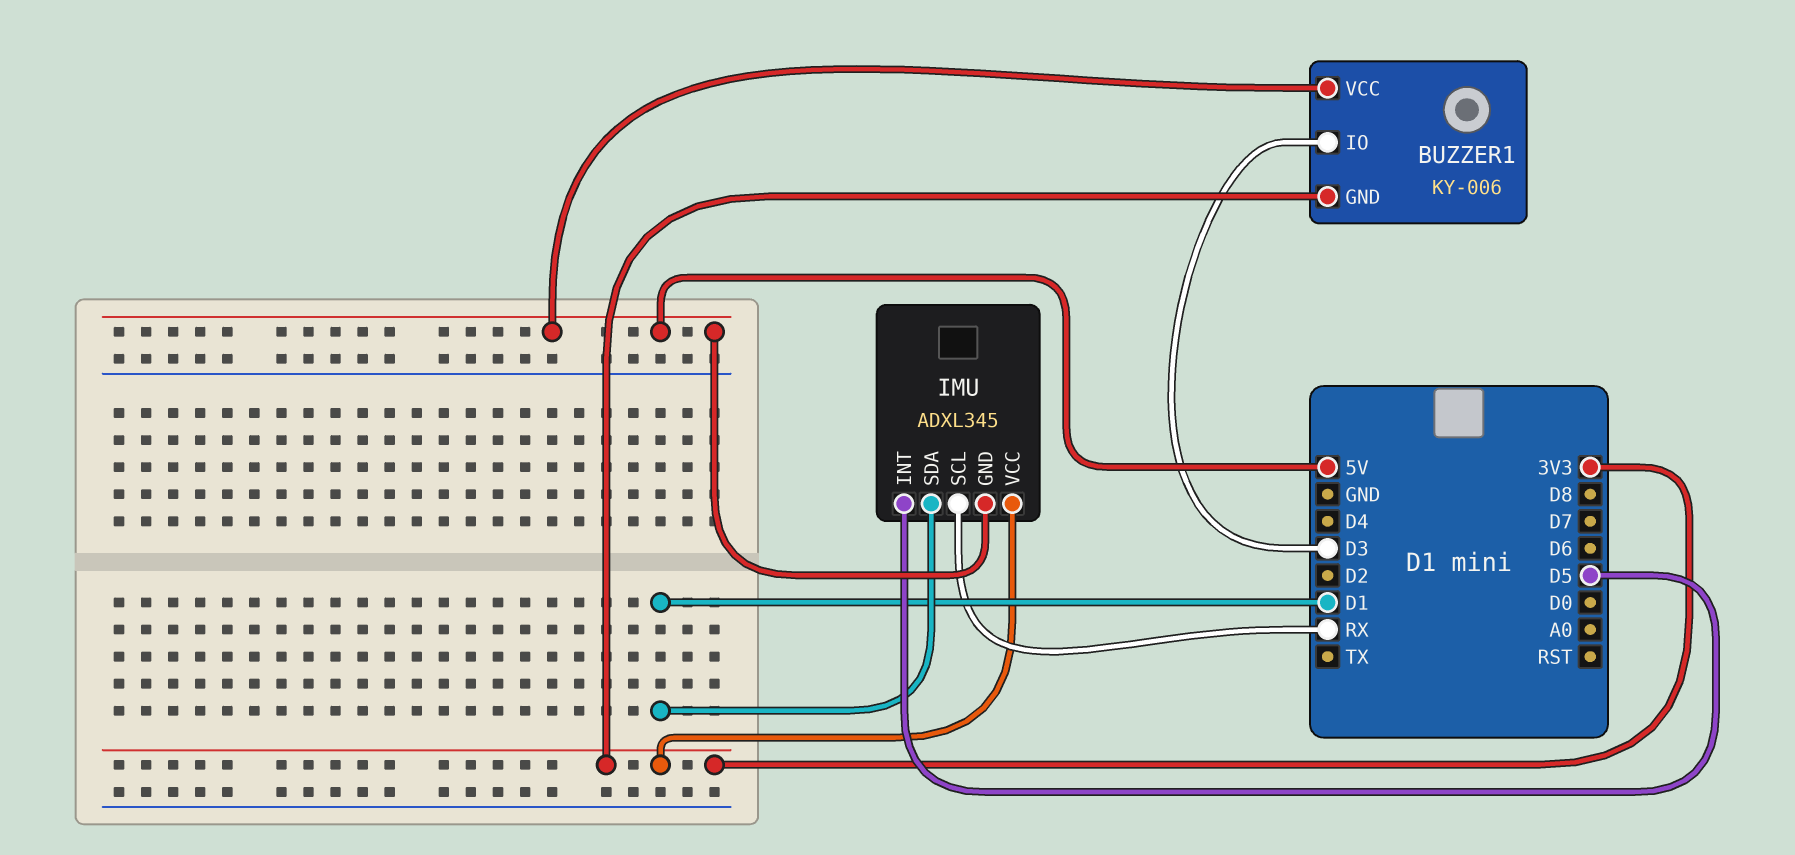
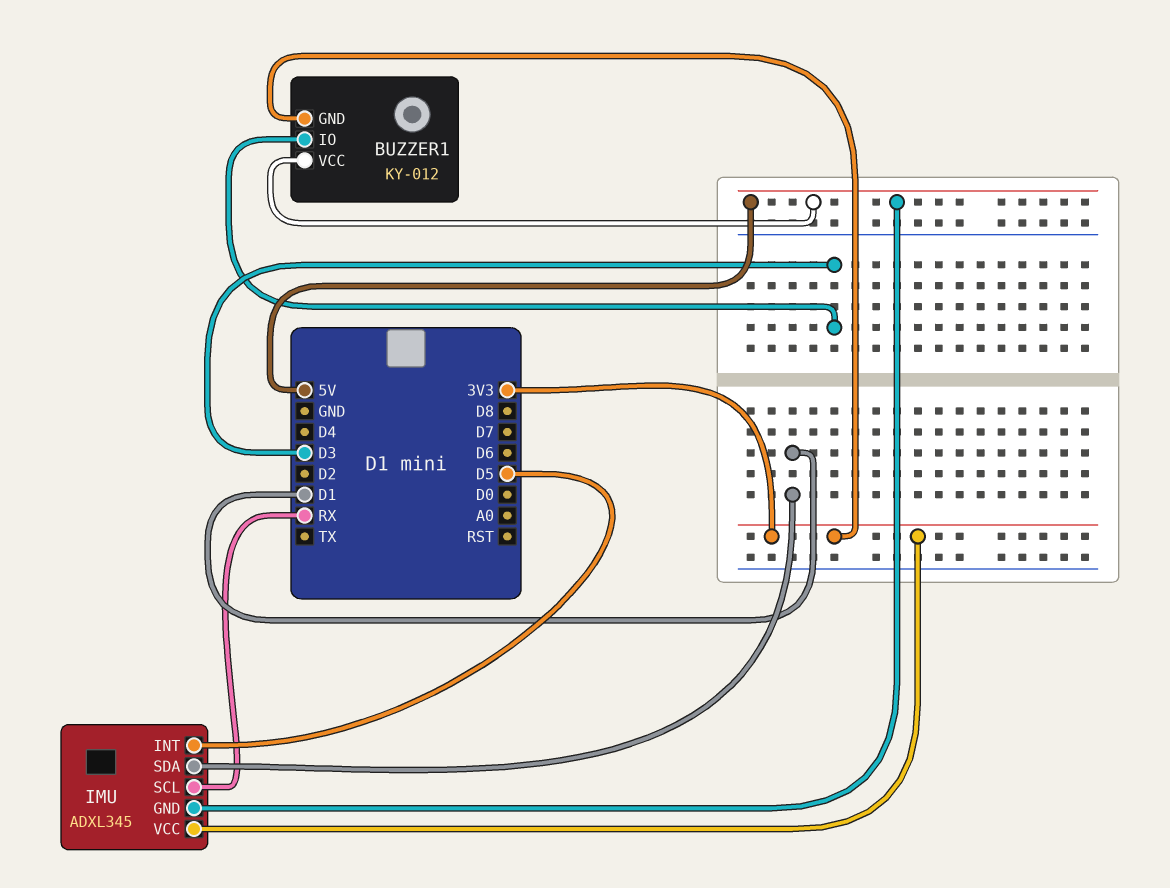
BUZZER1: KY-006 -> KY-012

